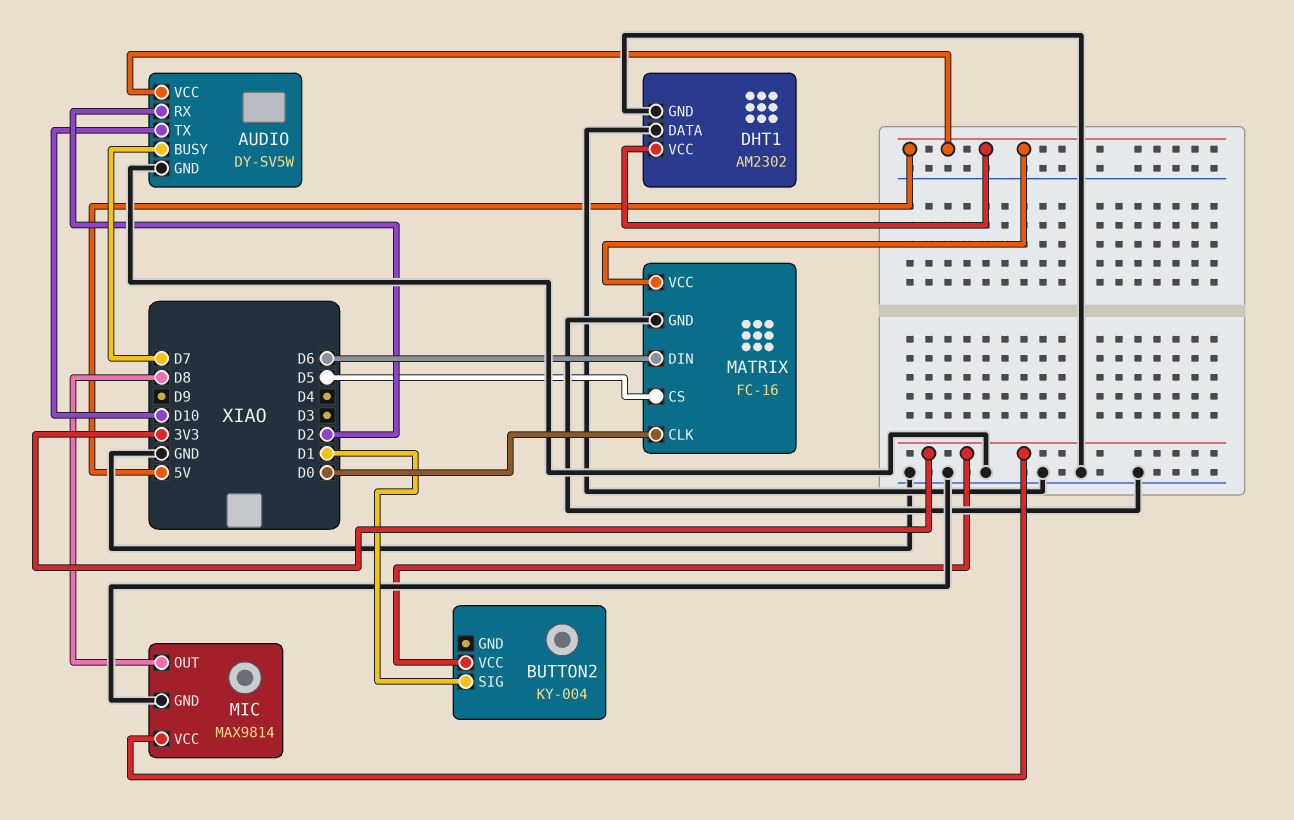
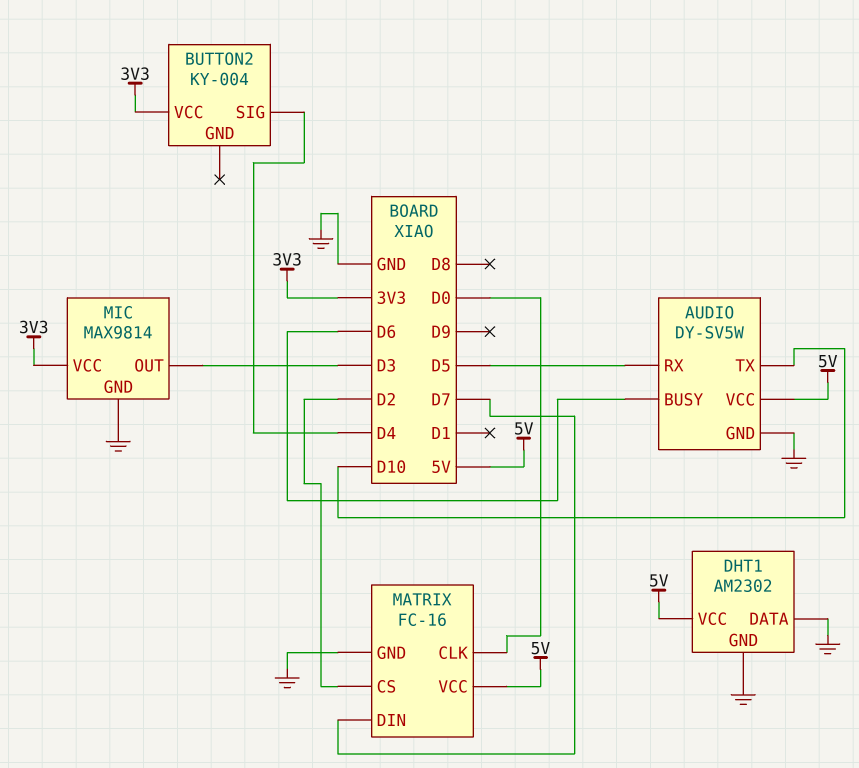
AUDIO pin BUSY: D7 -> D6
AUDIO pin RX: D2 -> D5
BUTTON2 pin SIG: D1 -> D4
MATRIX pin CS: D5 -> D2
MATRIX pin DIN: D6 -> D7
MIC pin OUT: D8 -> D3

